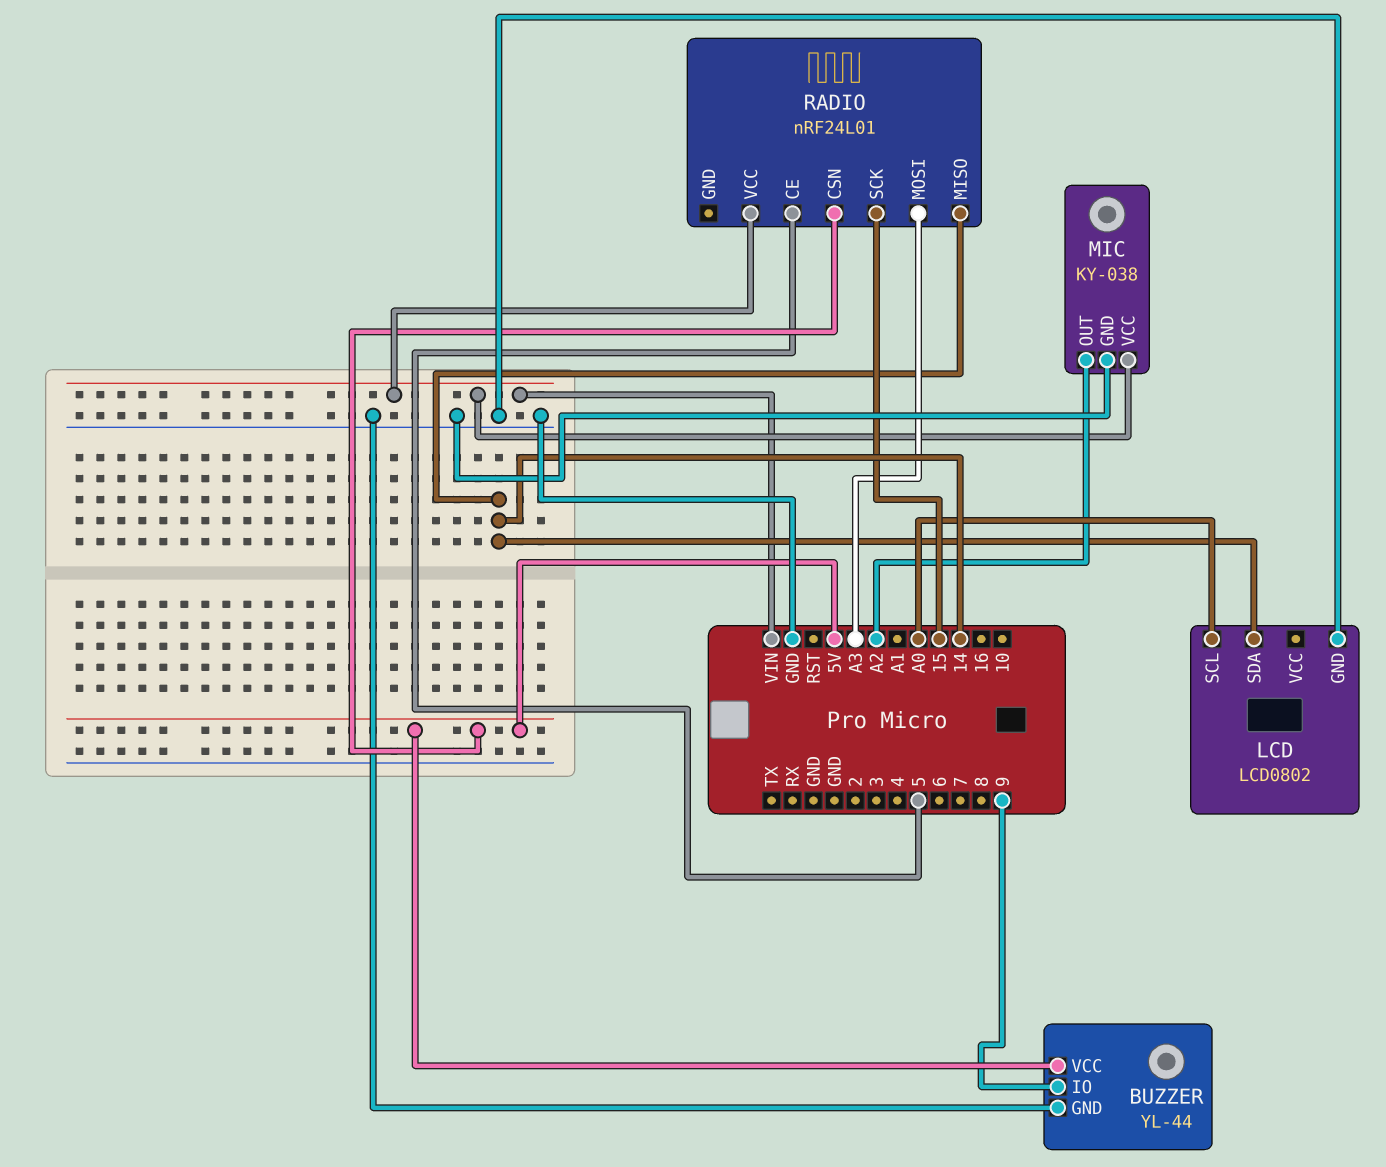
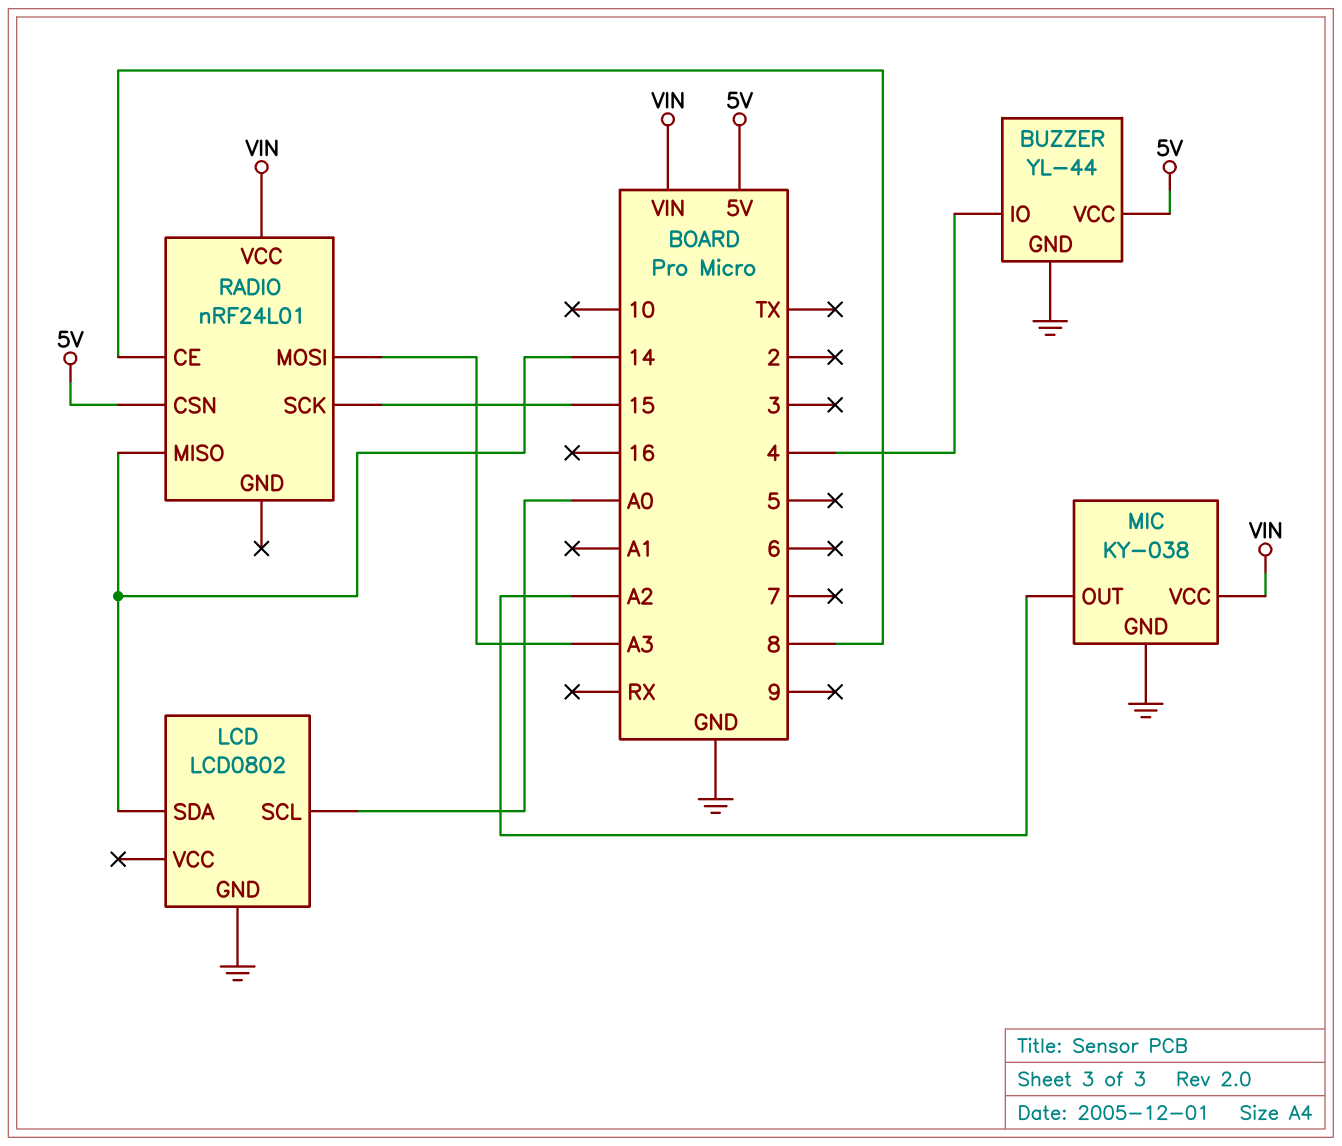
BUZZER pin IO: 9 -> 4
RADIO pin CE: 5 -> 8

